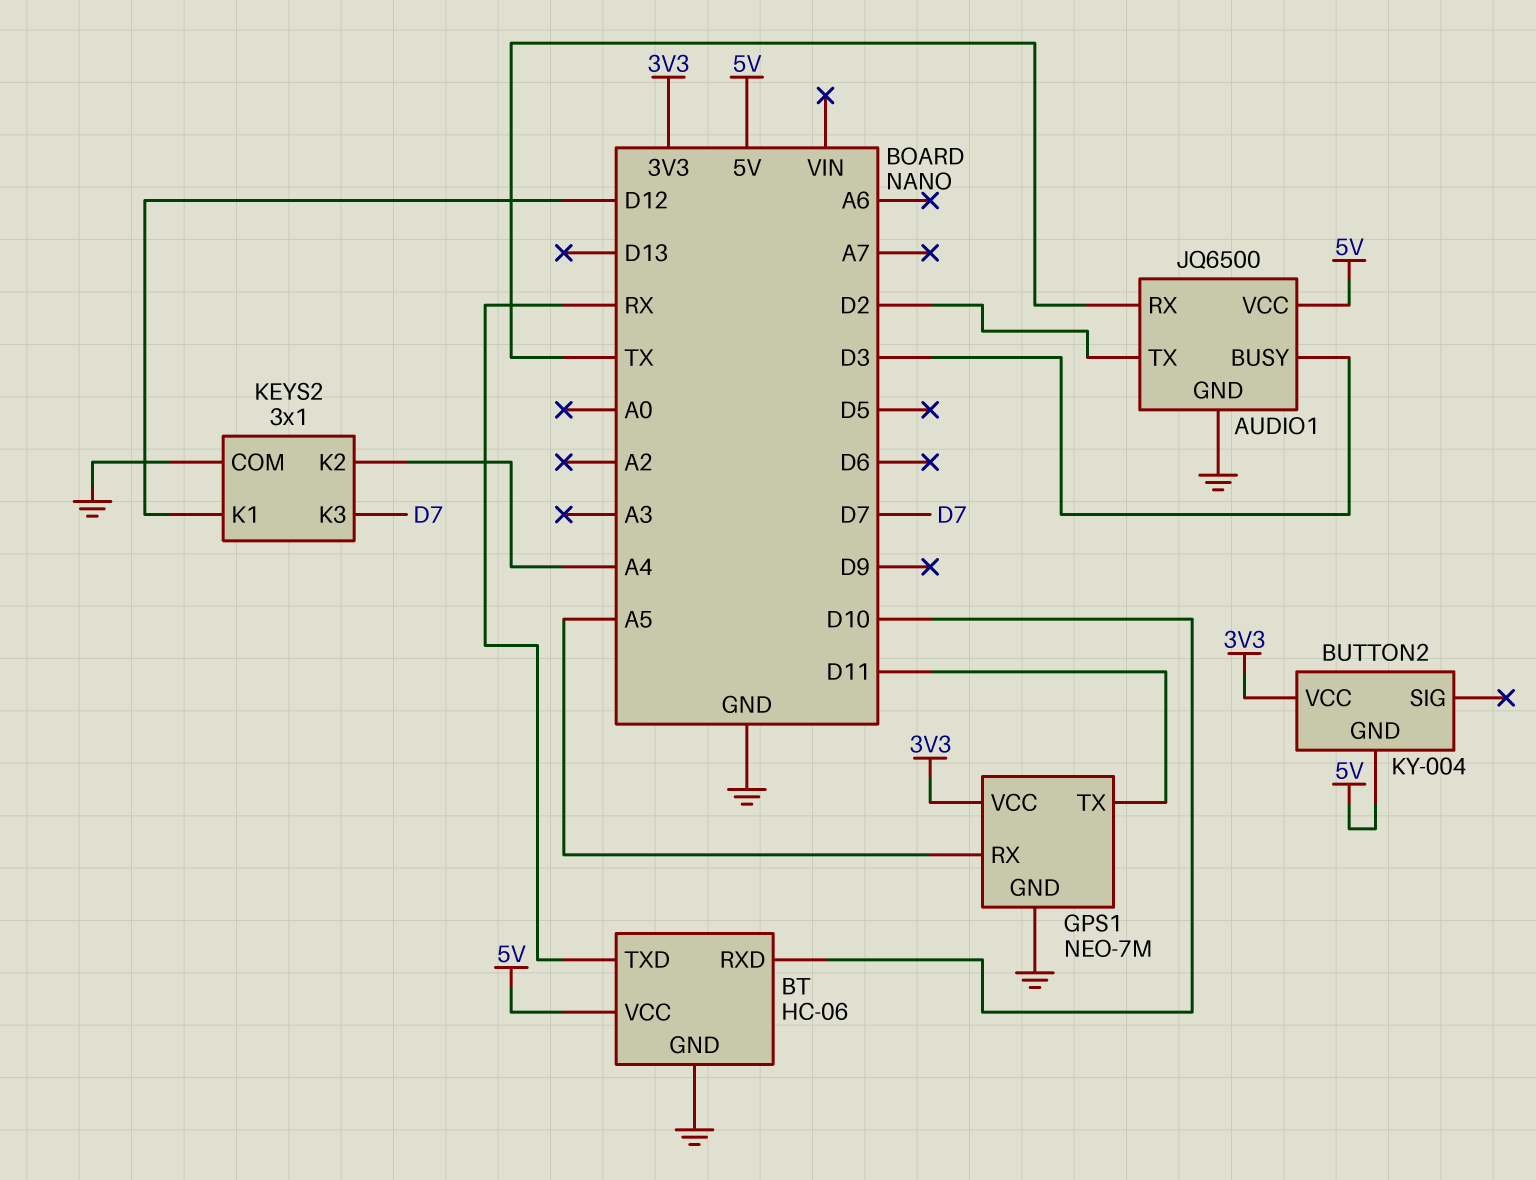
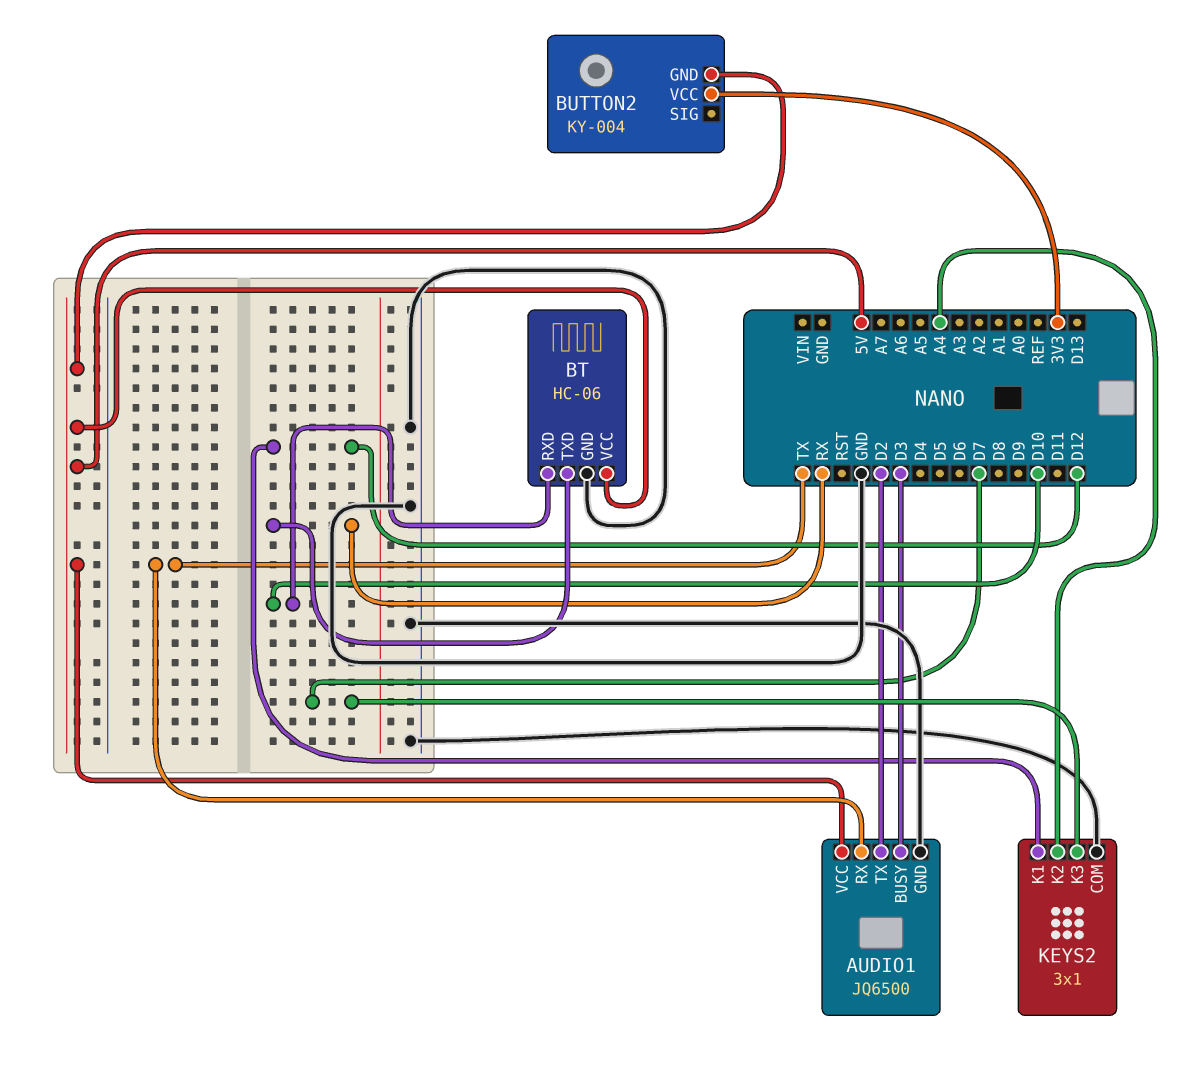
GPS1: NEO-7M -> none
GPS1 pin GND: GND -> none
GPS1 pin RX: A5 -> none
GPS1 pin TX: D11 -> none
GPS1 pin VCC: 3V3 -> none

